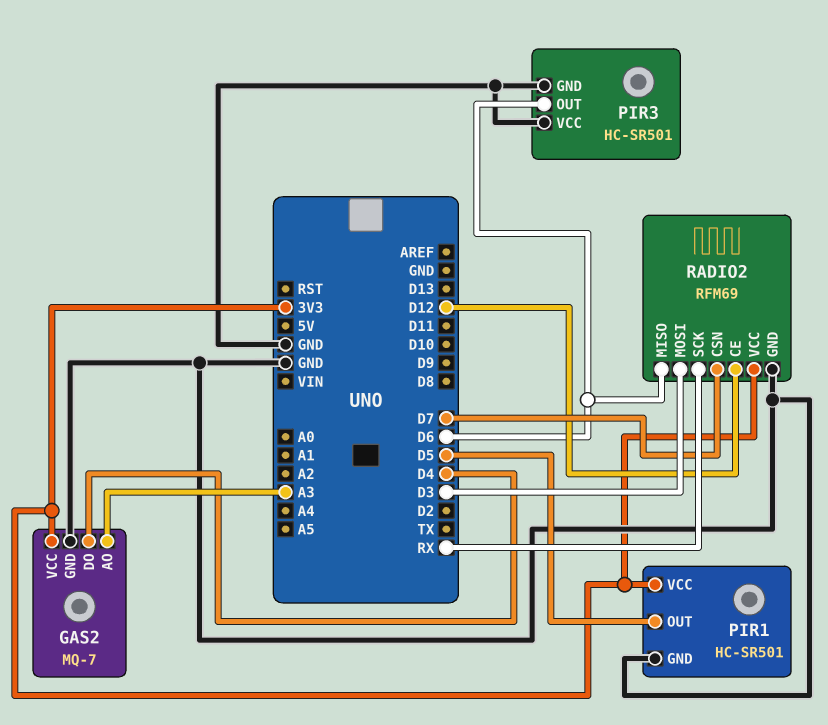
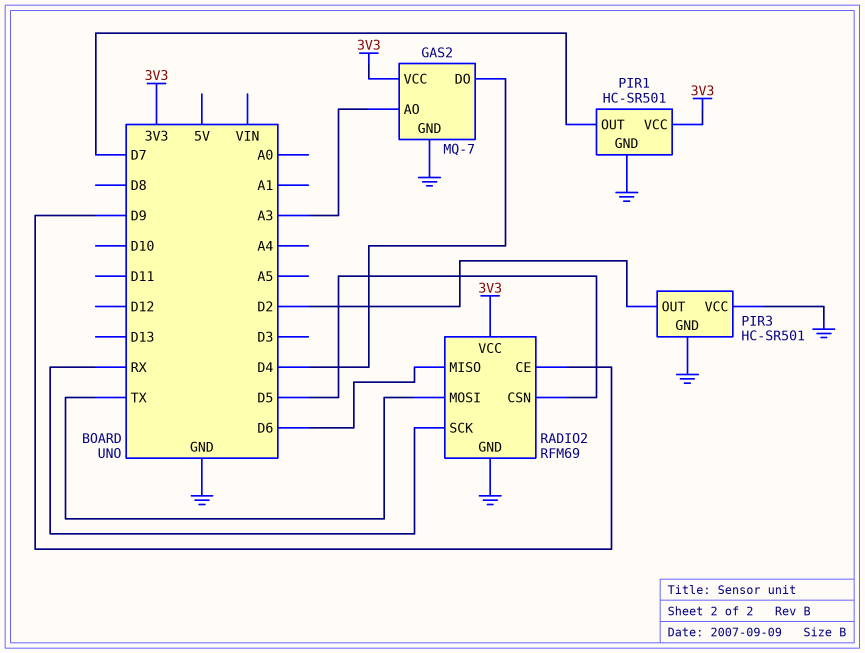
PIR1 pin OUT: D5 -> D7
PIR3 pin OUT: D6 -> D2
RADIO2 pin CE: D12 -> D9
RADIO2 pin CSN: D7 -> D5
RADIO2 pin MOSI: D3 -> TX

